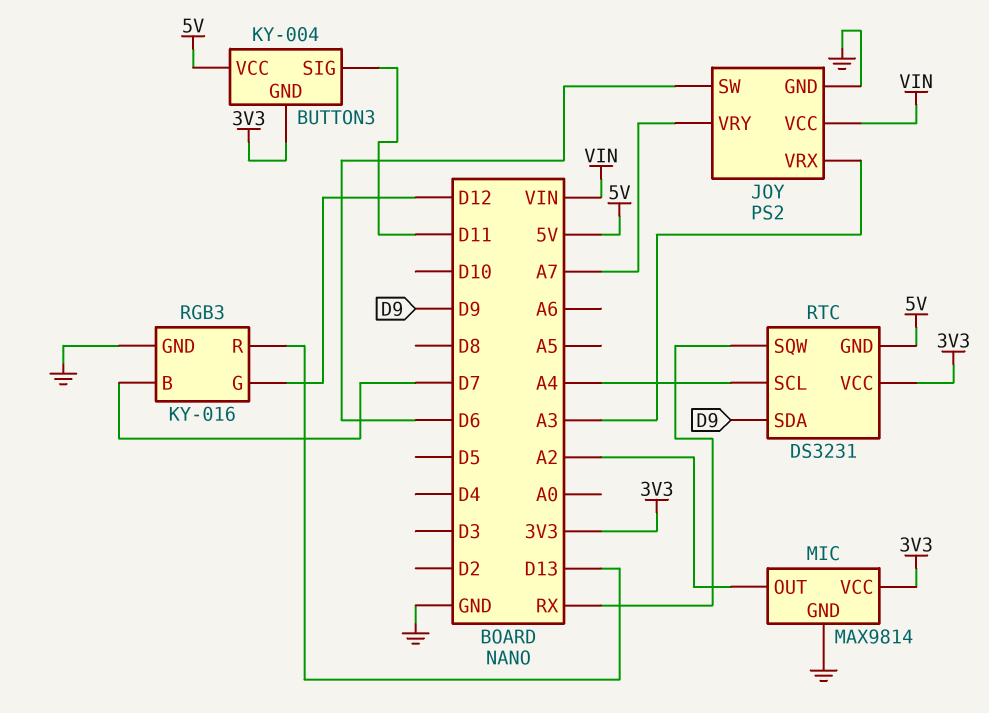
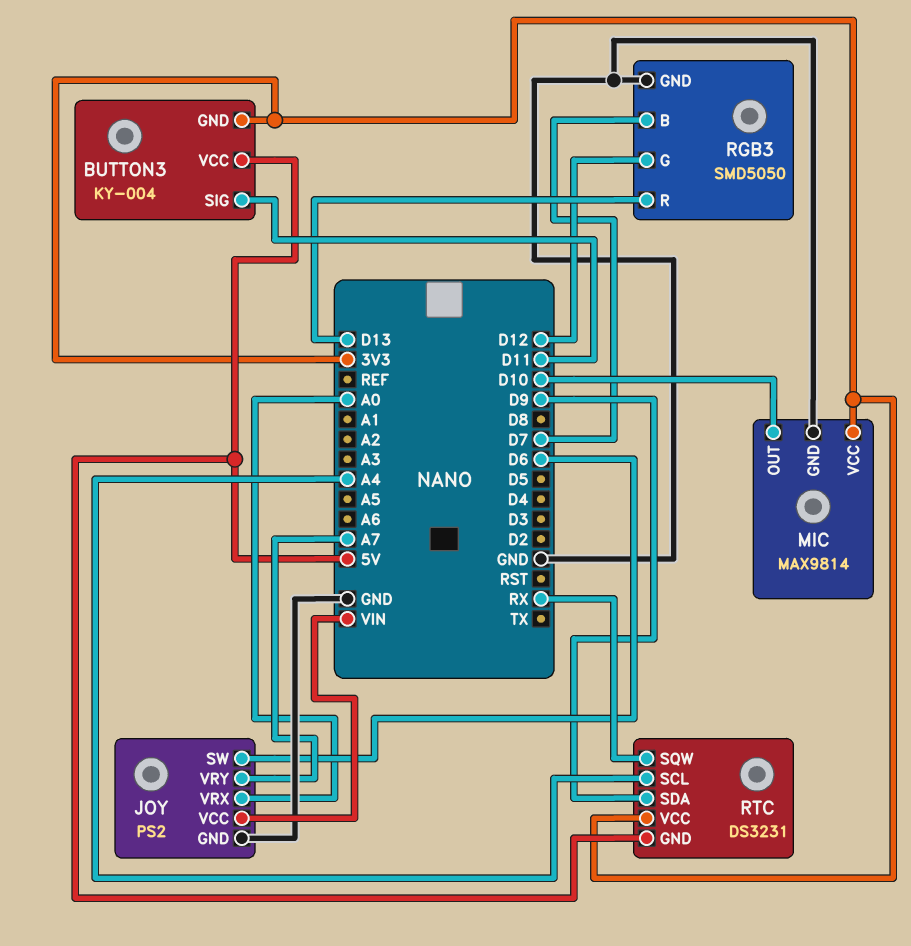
JOY pin VRX: A3 -> A0
MIC pin OUT: A2 -> D10
RGB3: KY-016 -> SMD5050

